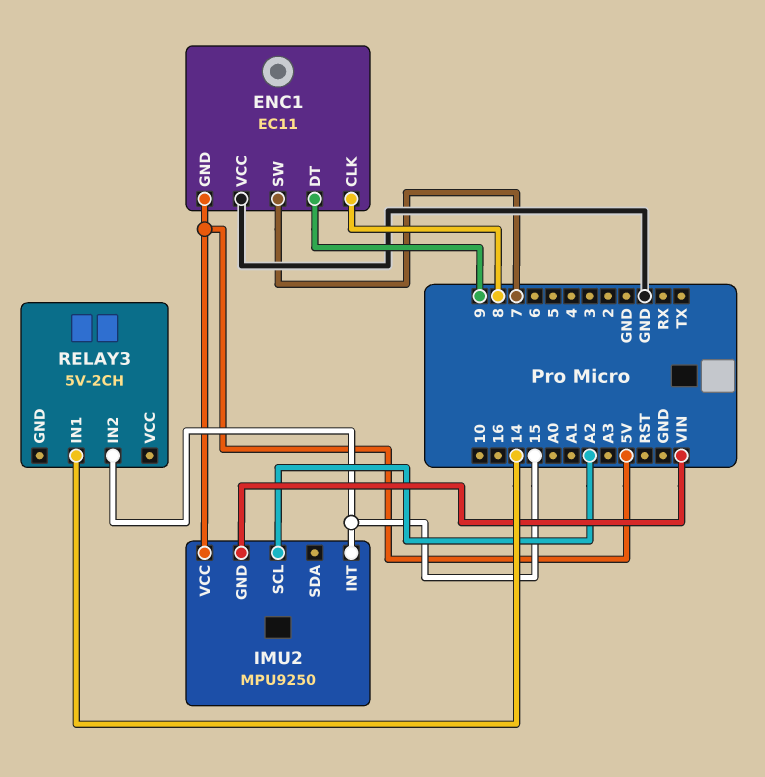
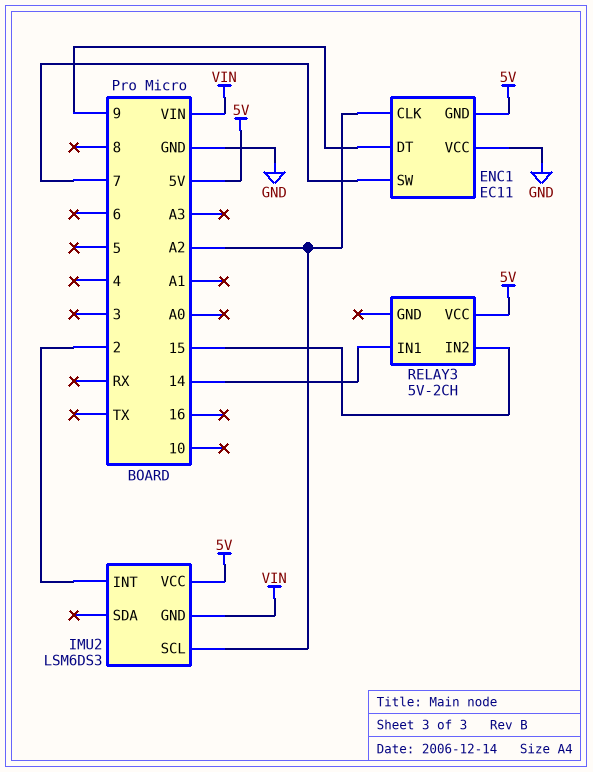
ENC1 pin CLK: 8 -> A2
IMU2: MPU9250 -> LSM6DS3
IMU2 pin INT: 15 -> 2
RELAY3 pin VCC: none -> 5V

